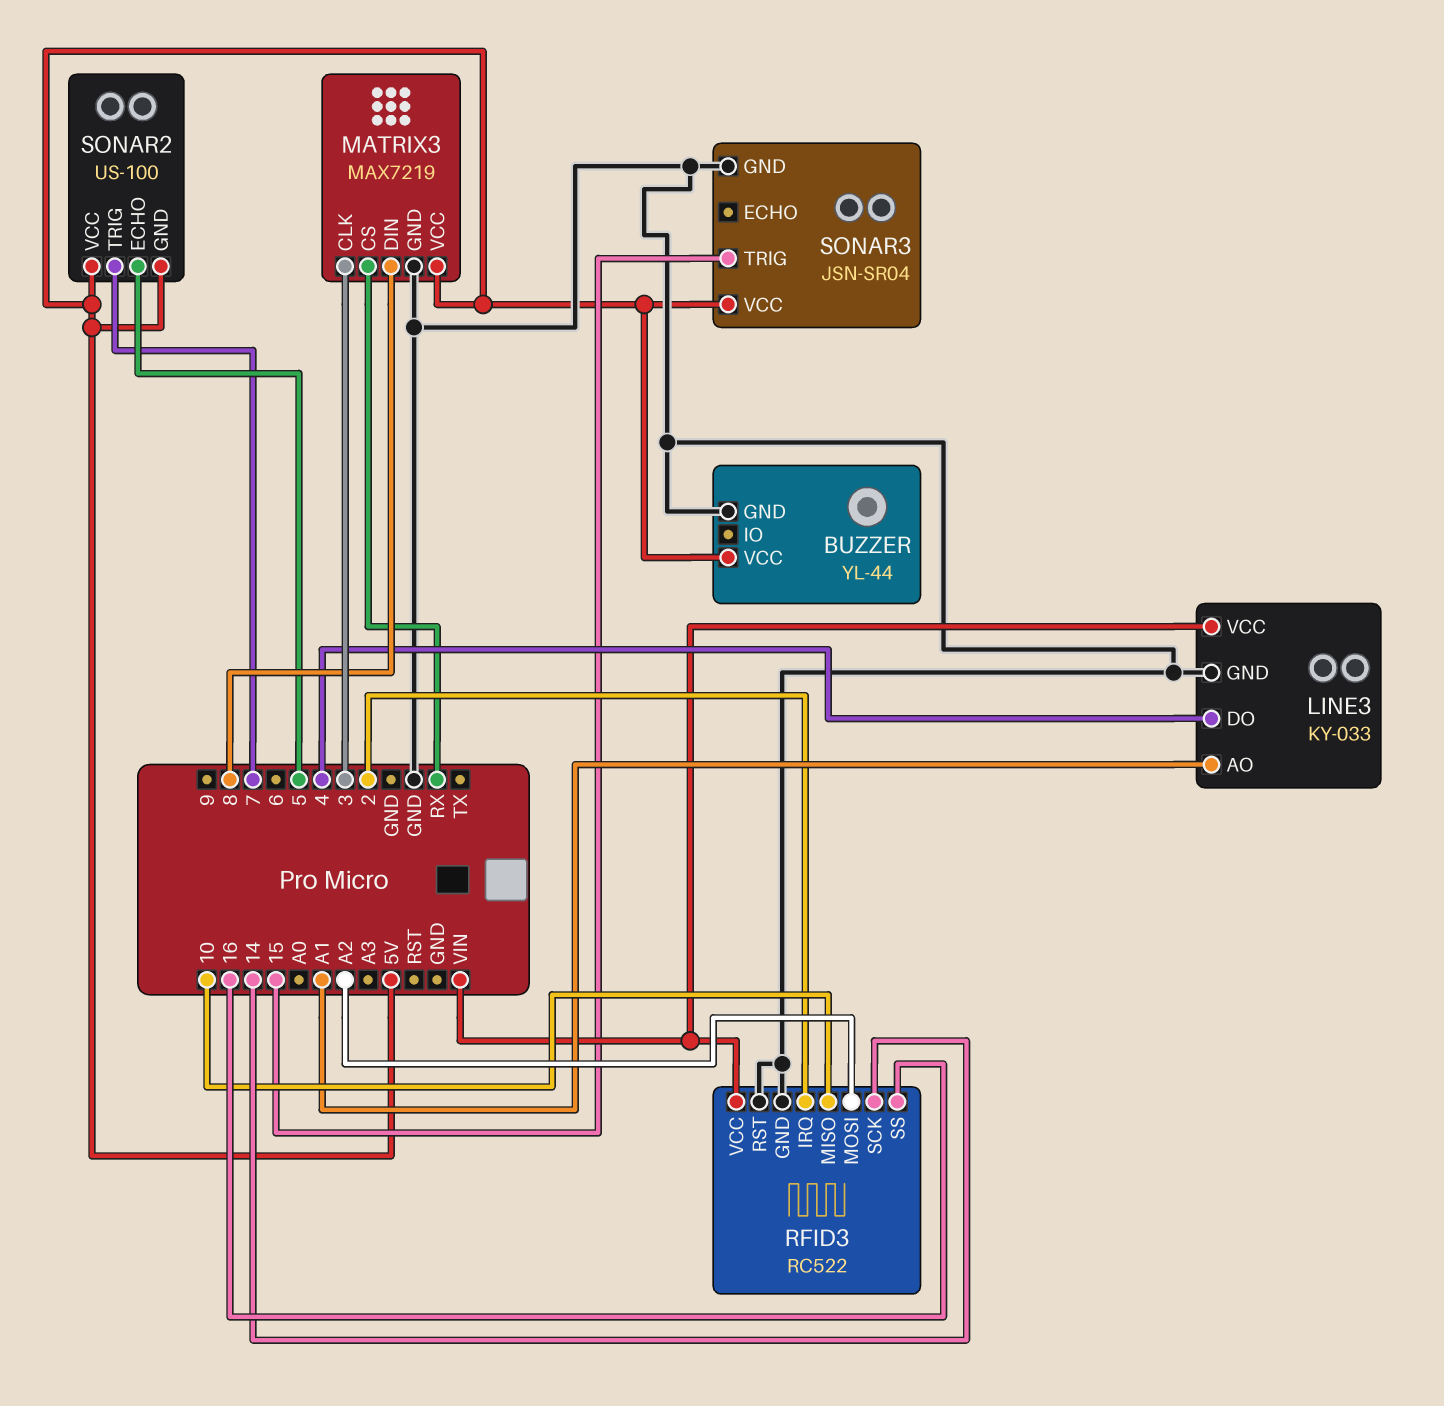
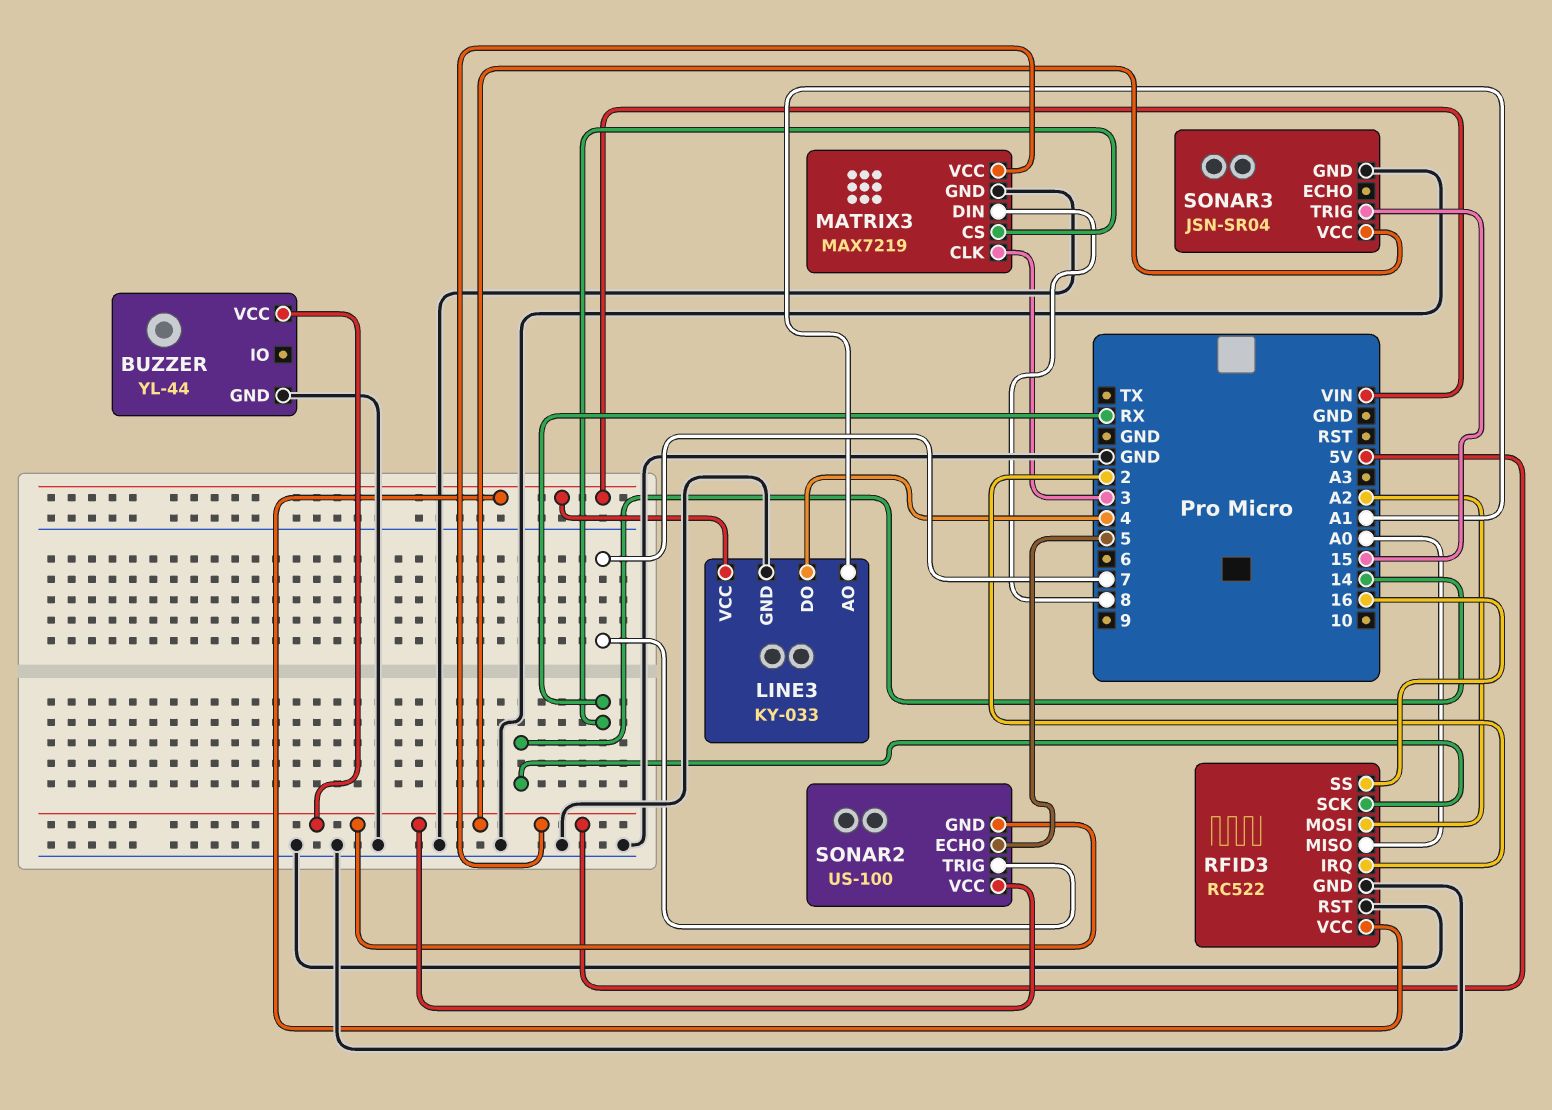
RFID3 pin MISO: 10 -> A0

